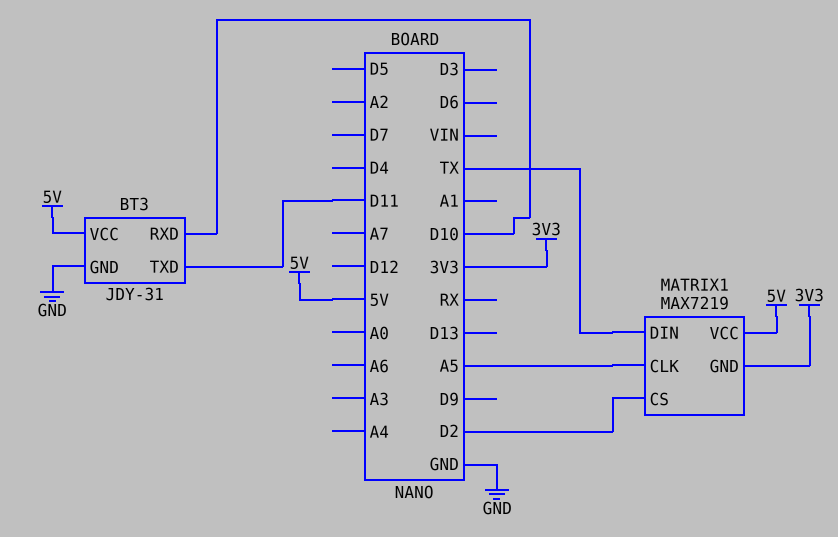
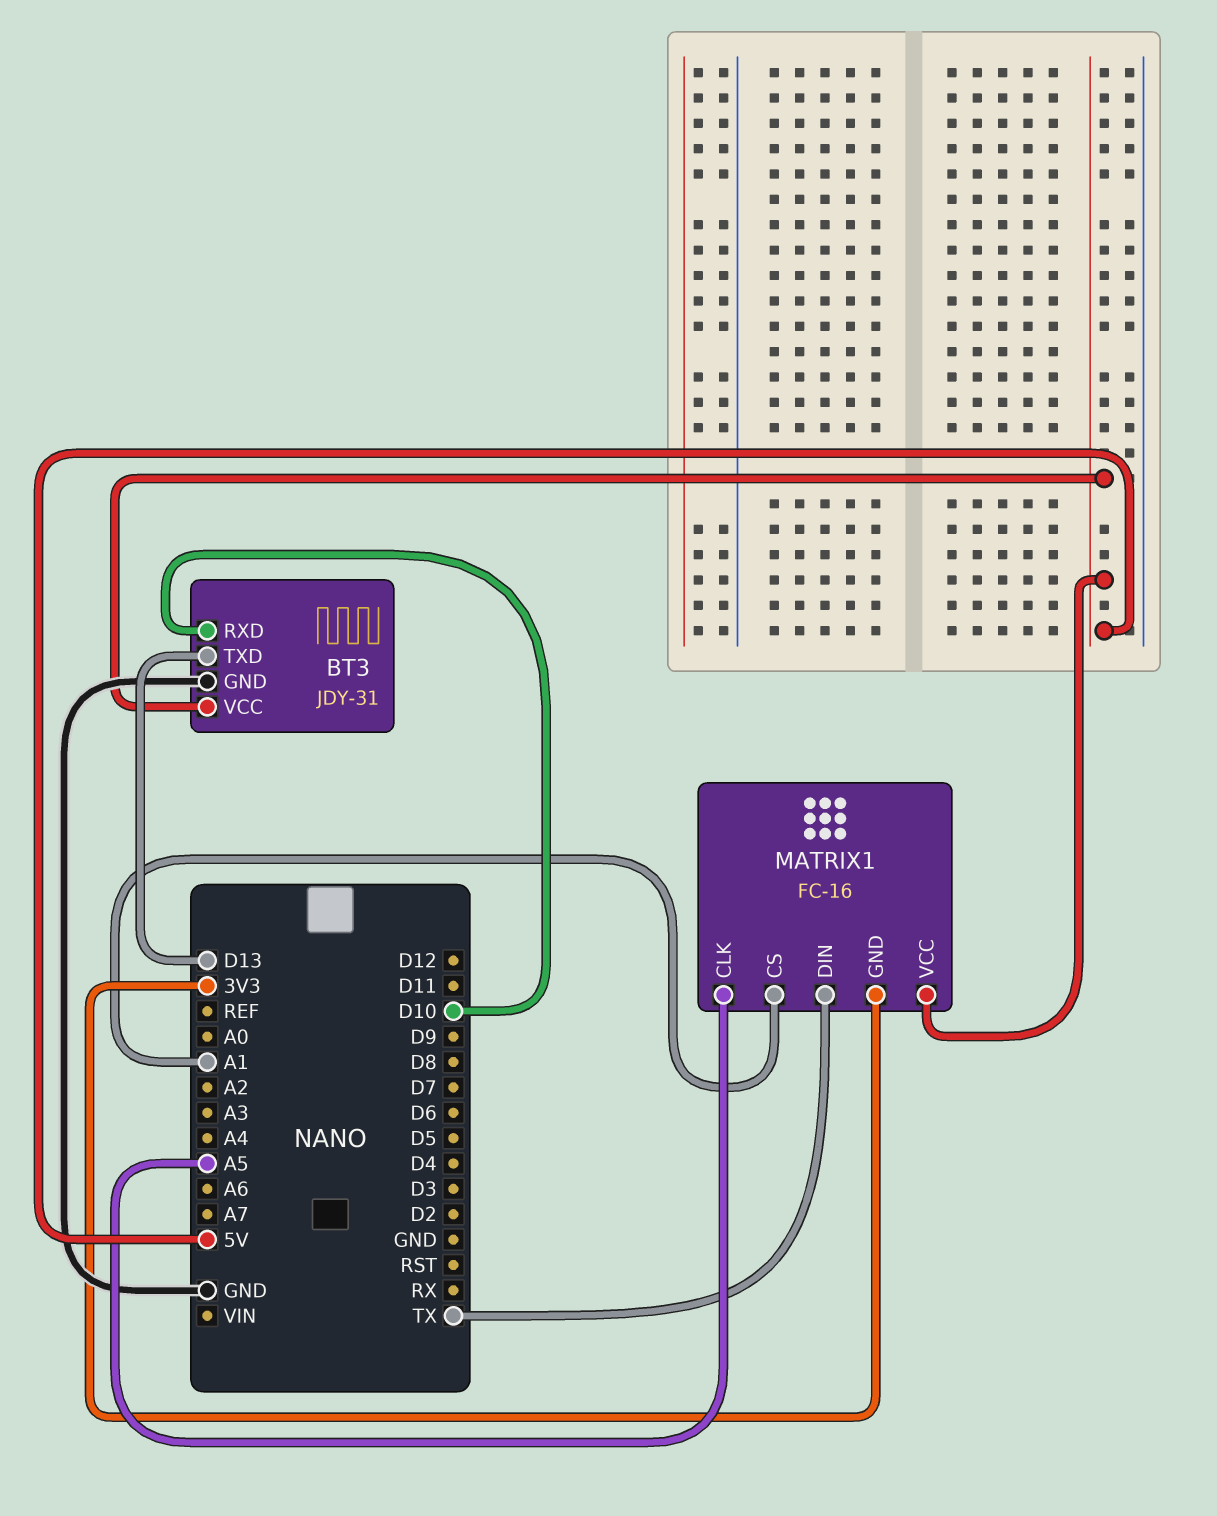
BT3 pin TXD: D11 -> D13
MATRIX1: MAX7219 -> FC-16
MATRIX1 pin CS: D2 -> A1

